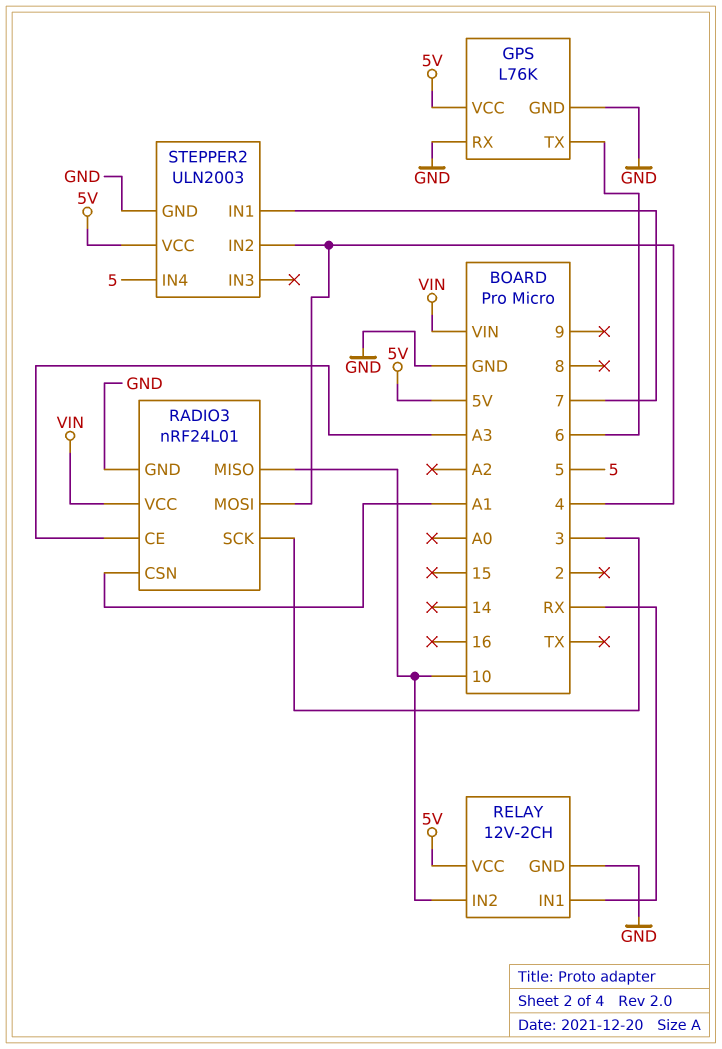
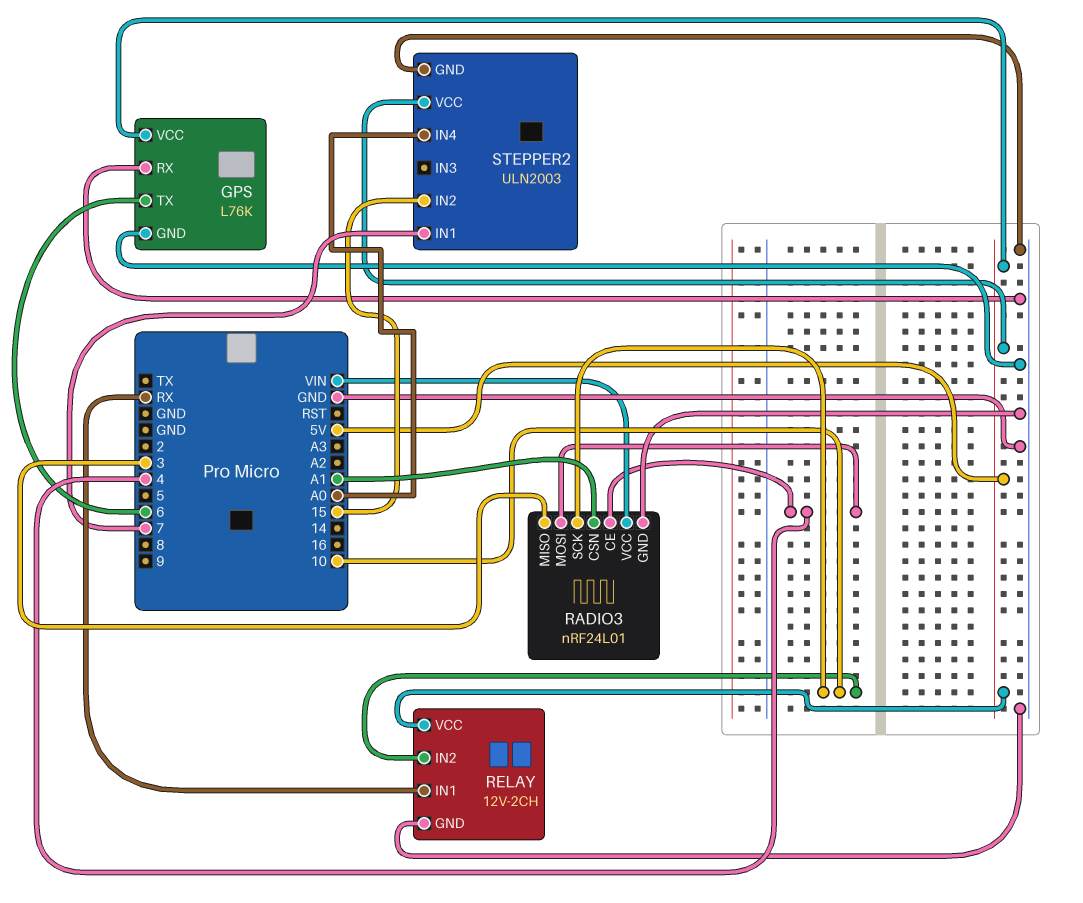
RADIO3 pin CE: A3 -> 4
RADIO3 pin MISO: 10 -> 3
RADIO3 pin SCK: 3 -> 10
STEPPER2 pin IN2: 4 -> 15
STEPPER2 pin IN4: 5 -> A0

